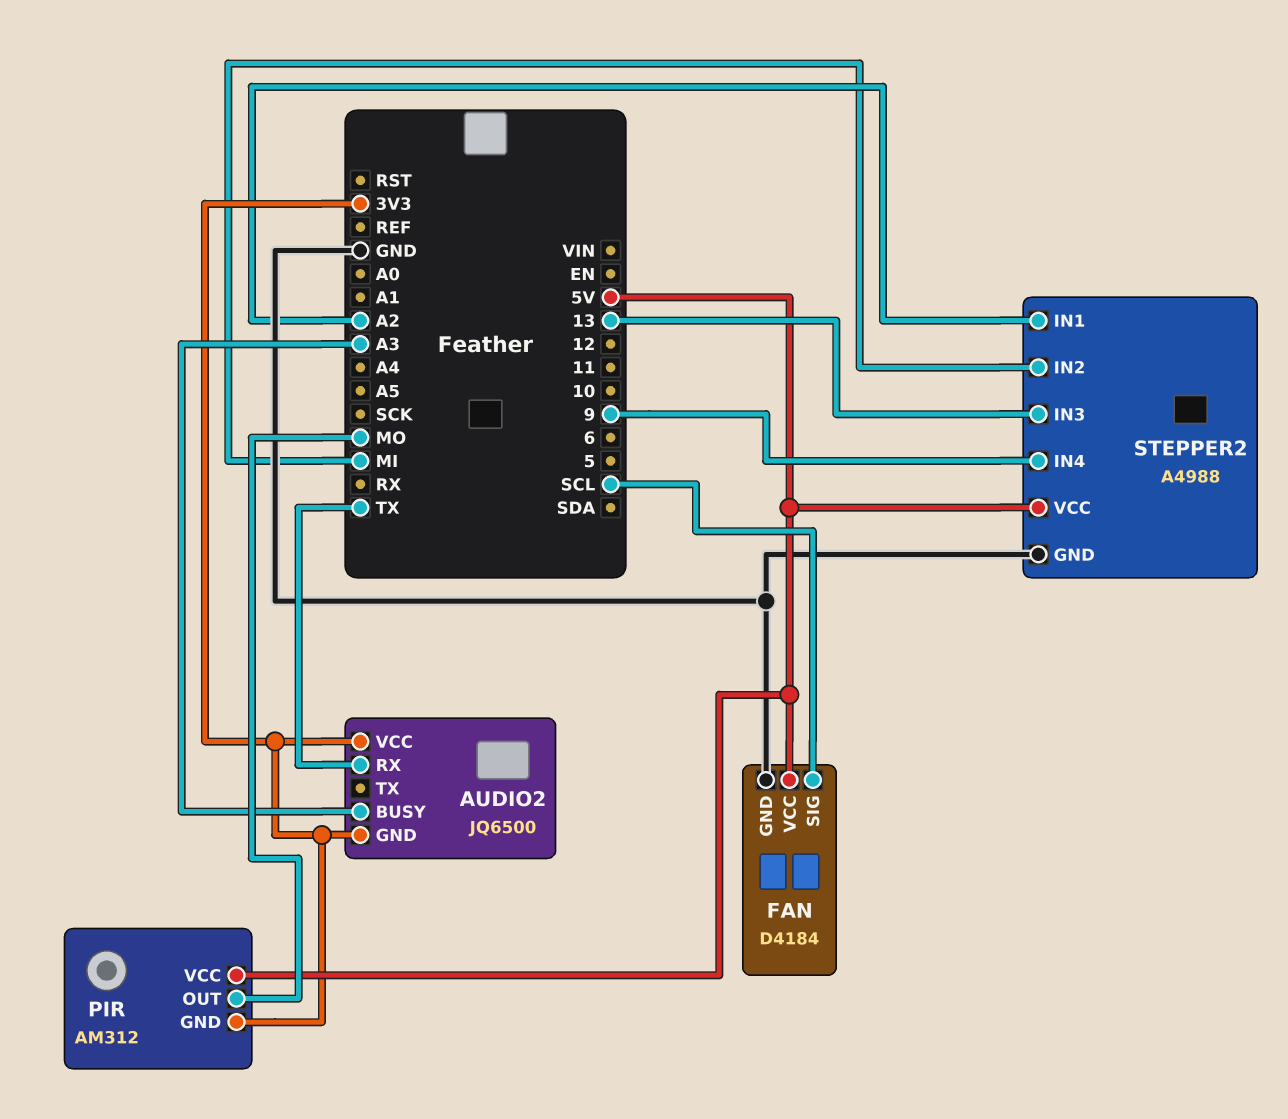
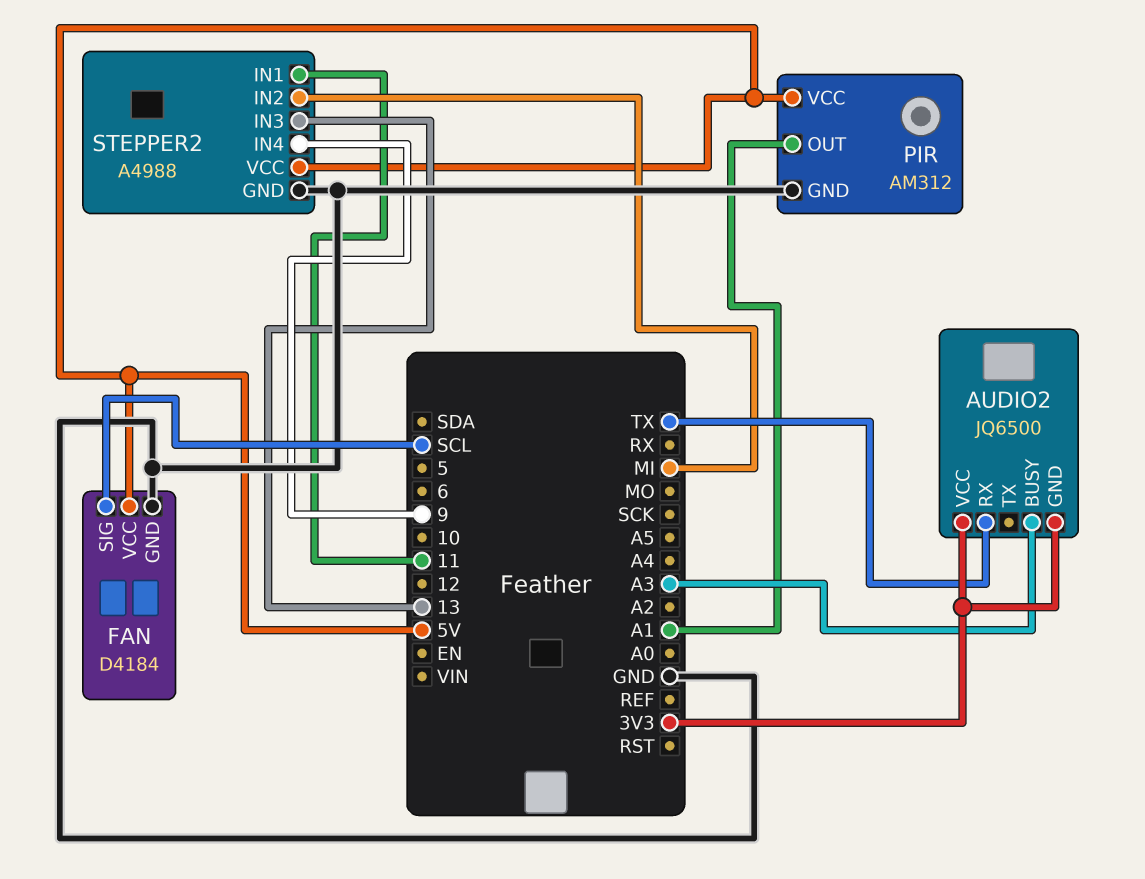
PIR pin GND: 3V3 -> GND
PIR pin OUT: MO -> A1
STEPPER2 pin IN1: A2 -> 11

